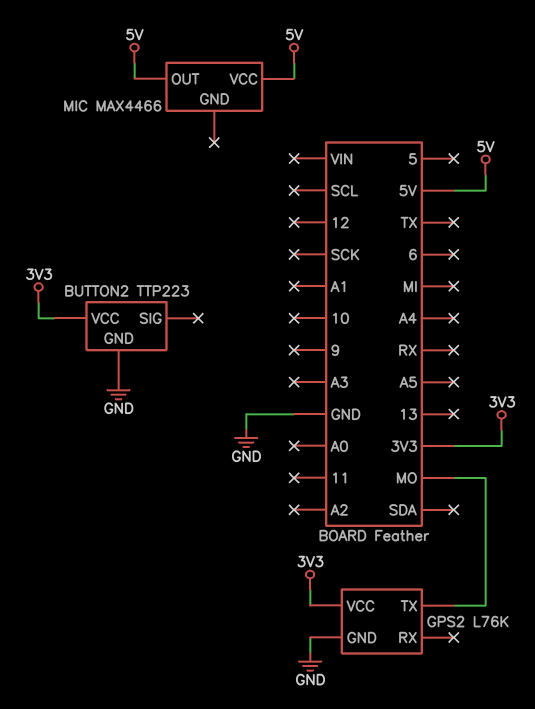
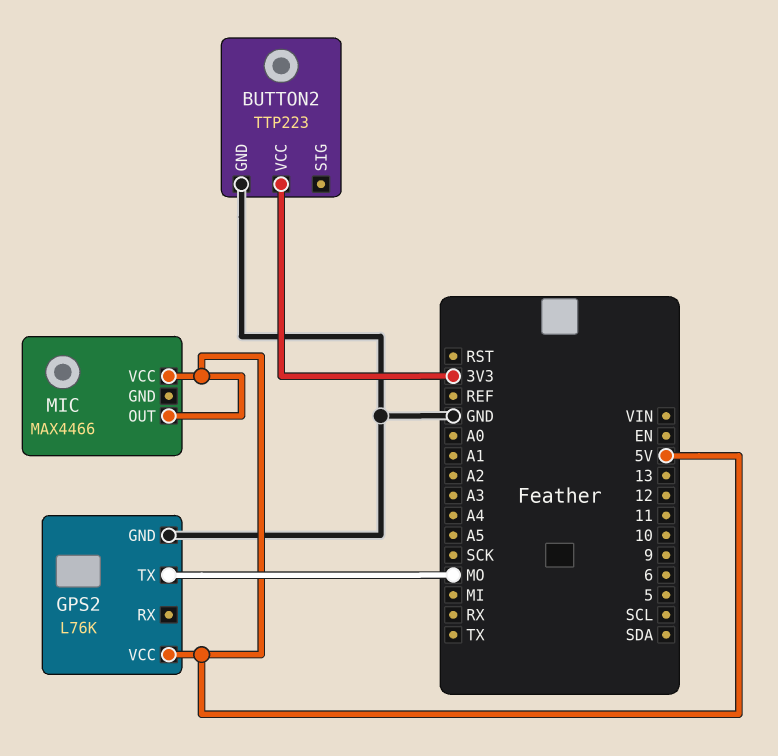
GPS2 pin VCC: 3V3 -> 5V

